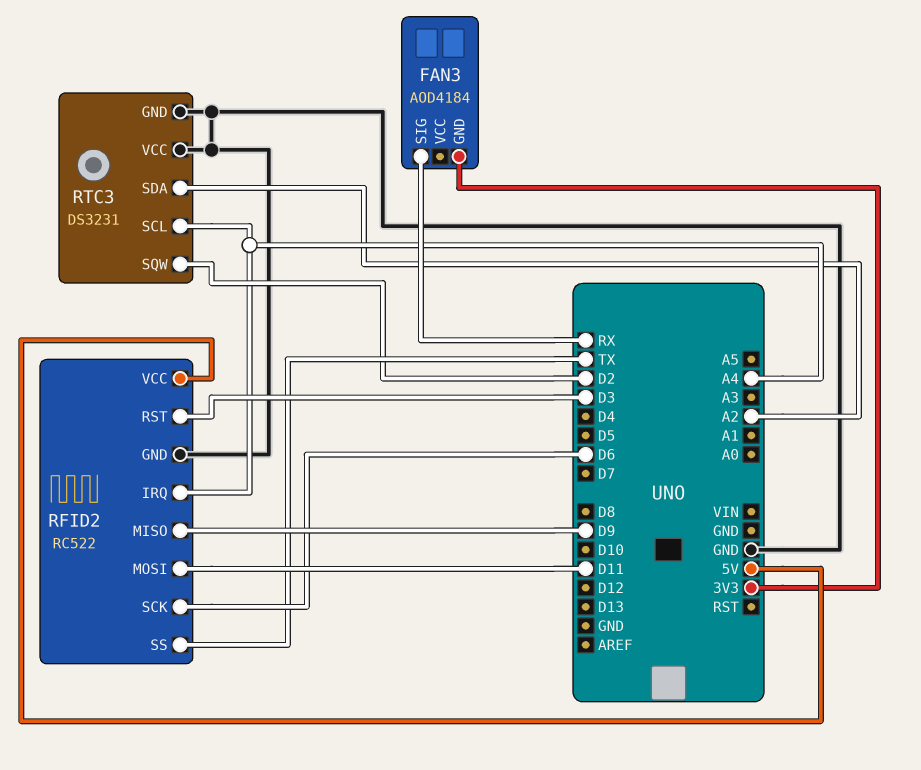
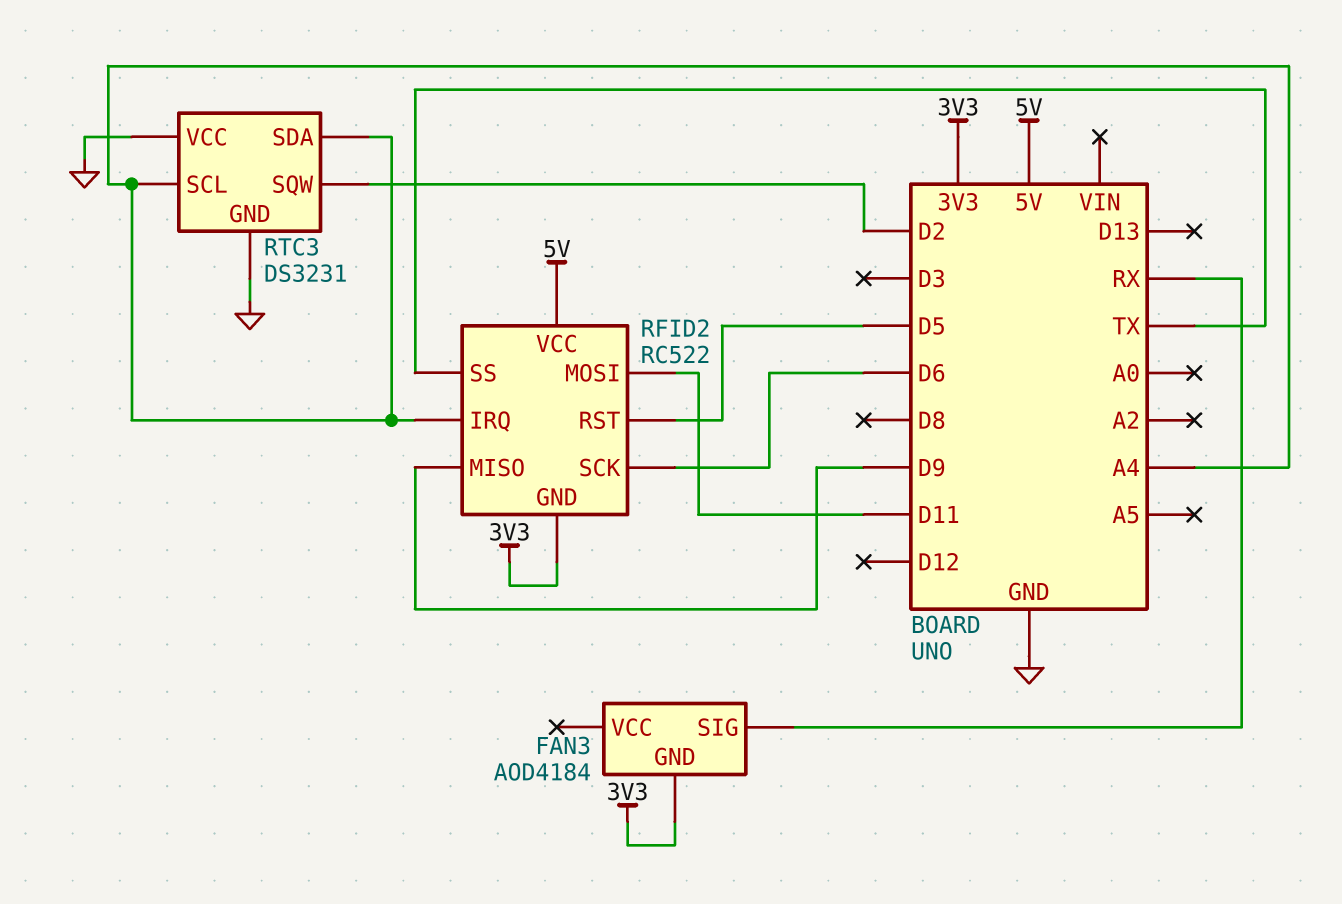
RFID2 pin GND: GND -> 3V3
RFID2 pin RST: D3 -> D5
RTC3 pin SDA: A2 -> A4

